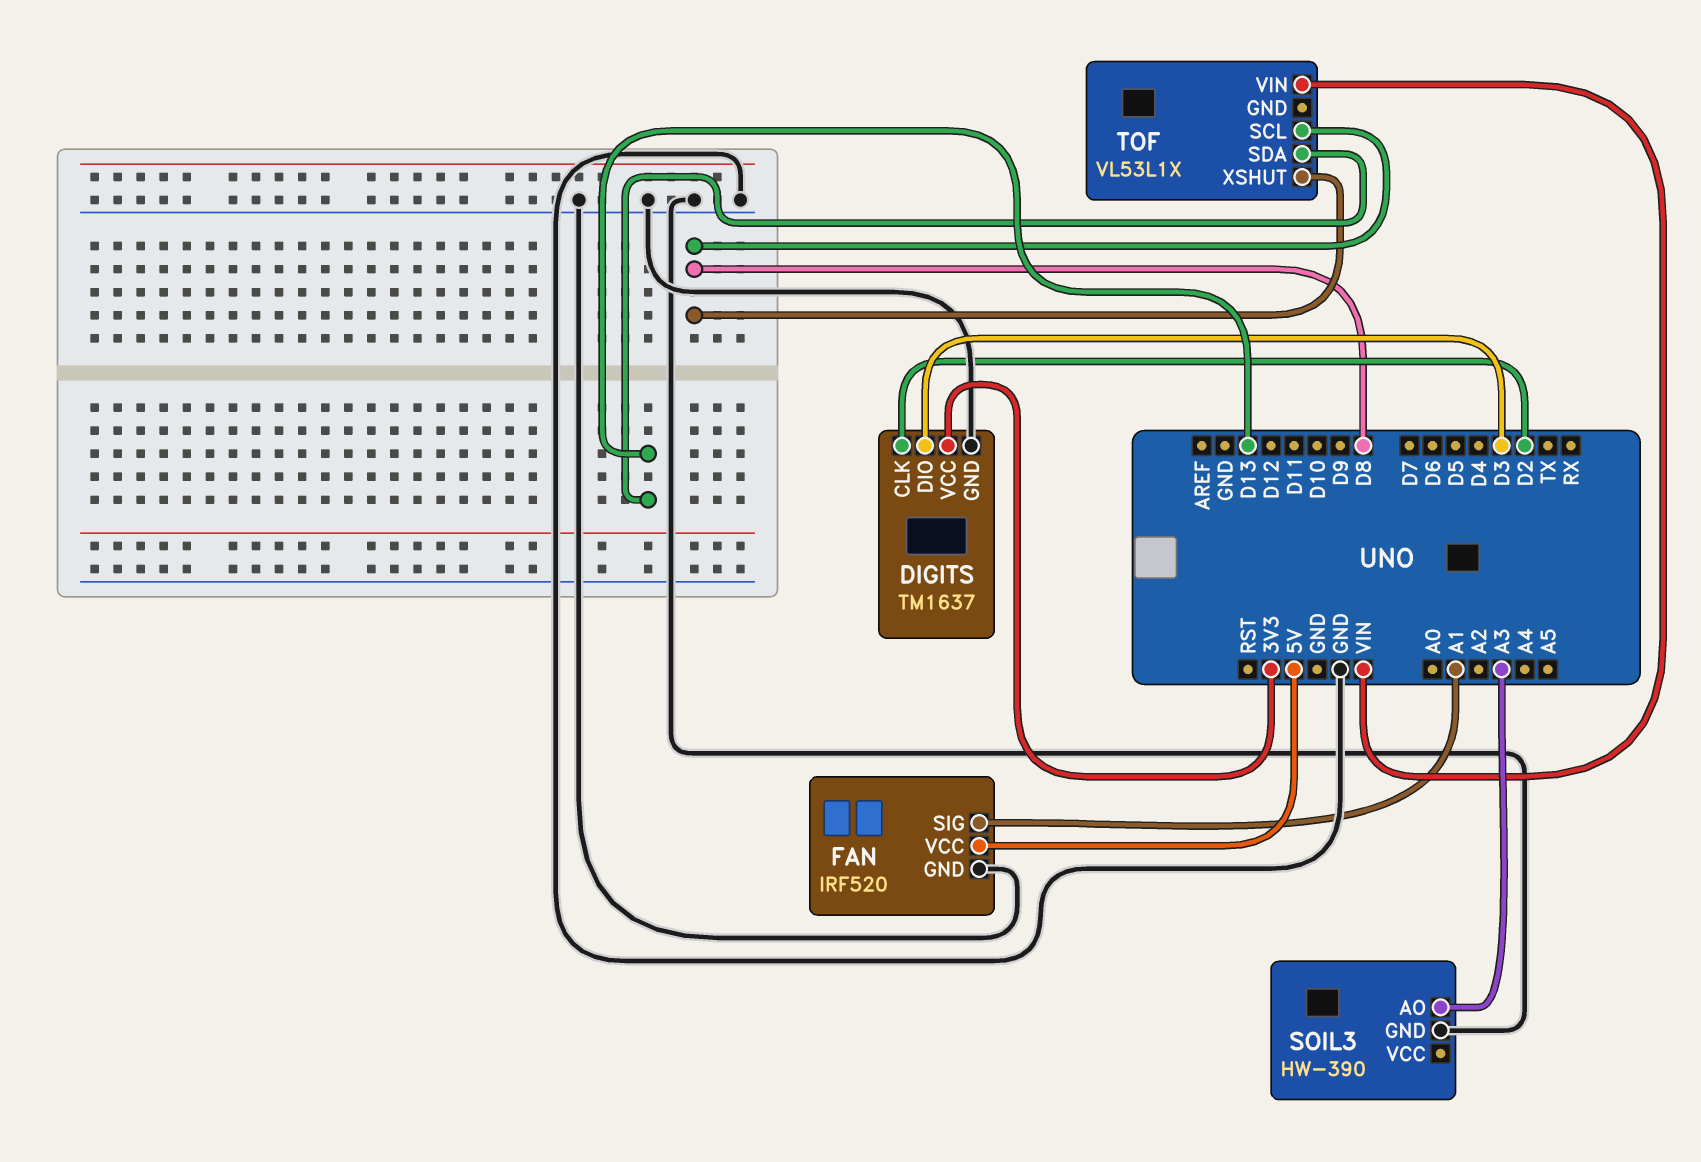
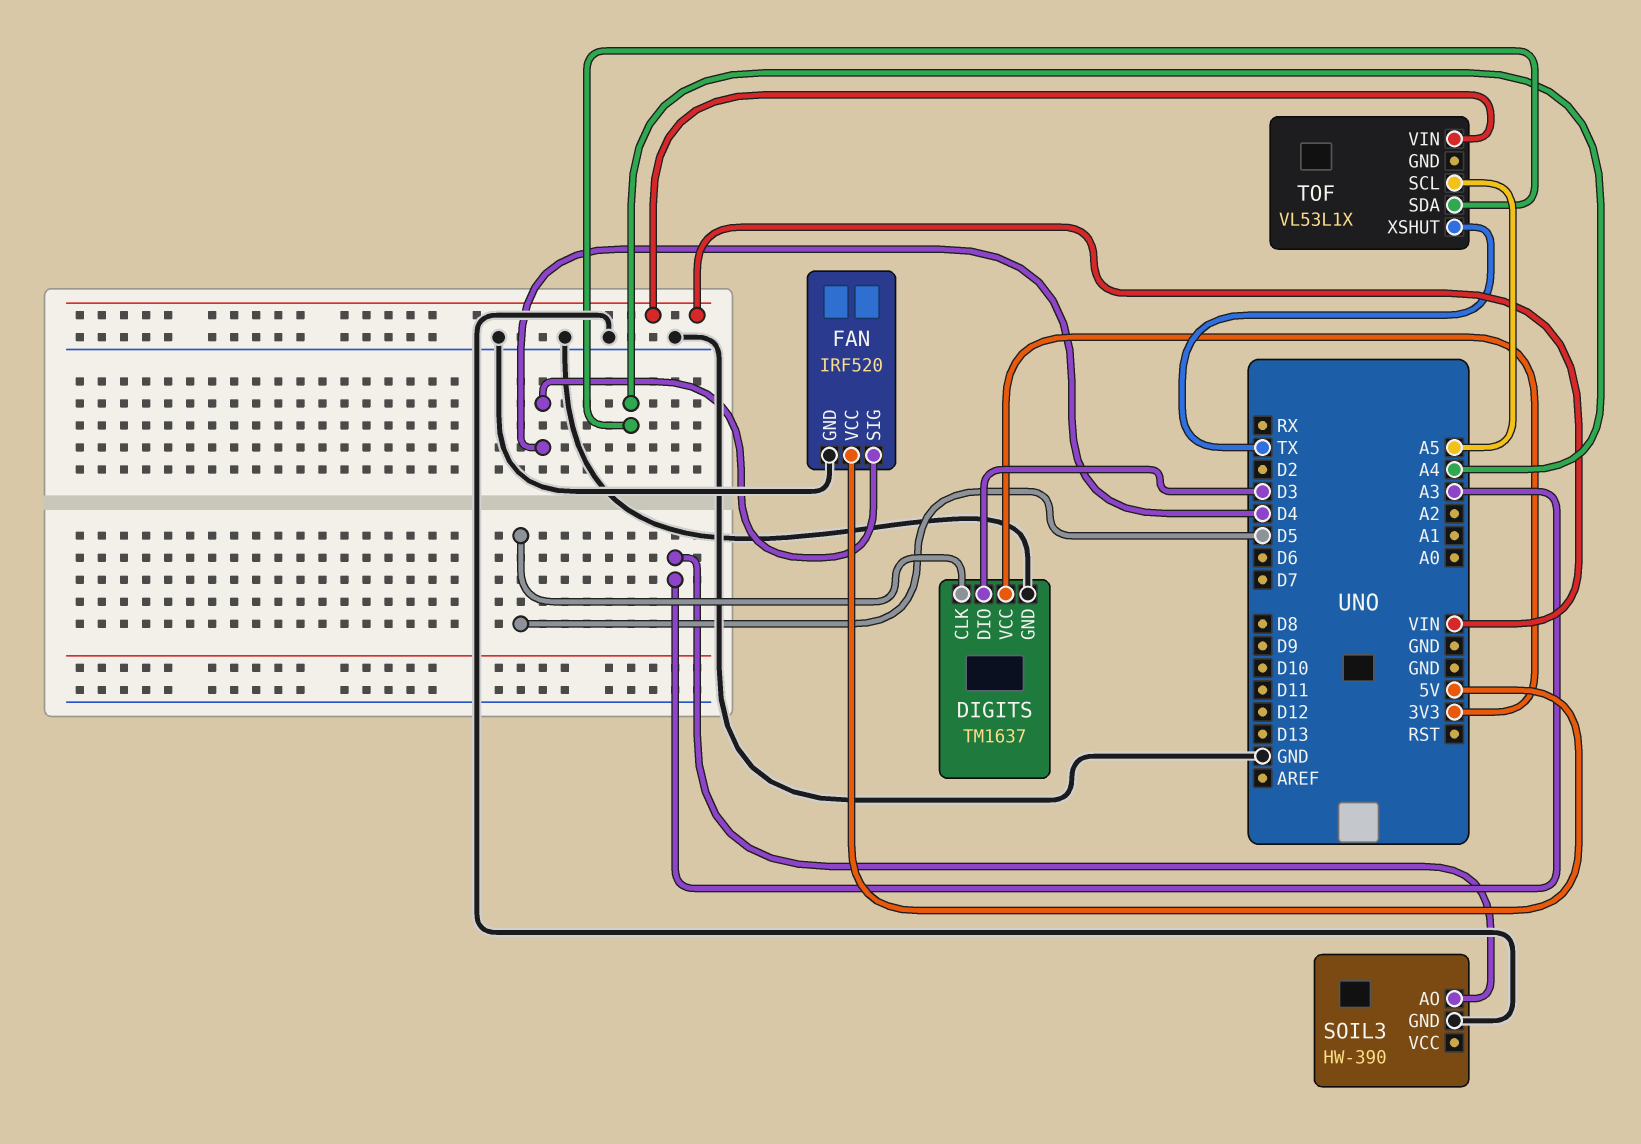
DIGITS pin CLK: D2 -> D5
FAN pin SIG: A1 -> D4
TOF pin SCL: D8 -> A5
TOF pin SDA: D13 -> A4
TOF pin XSHUT: D8 -> TX

